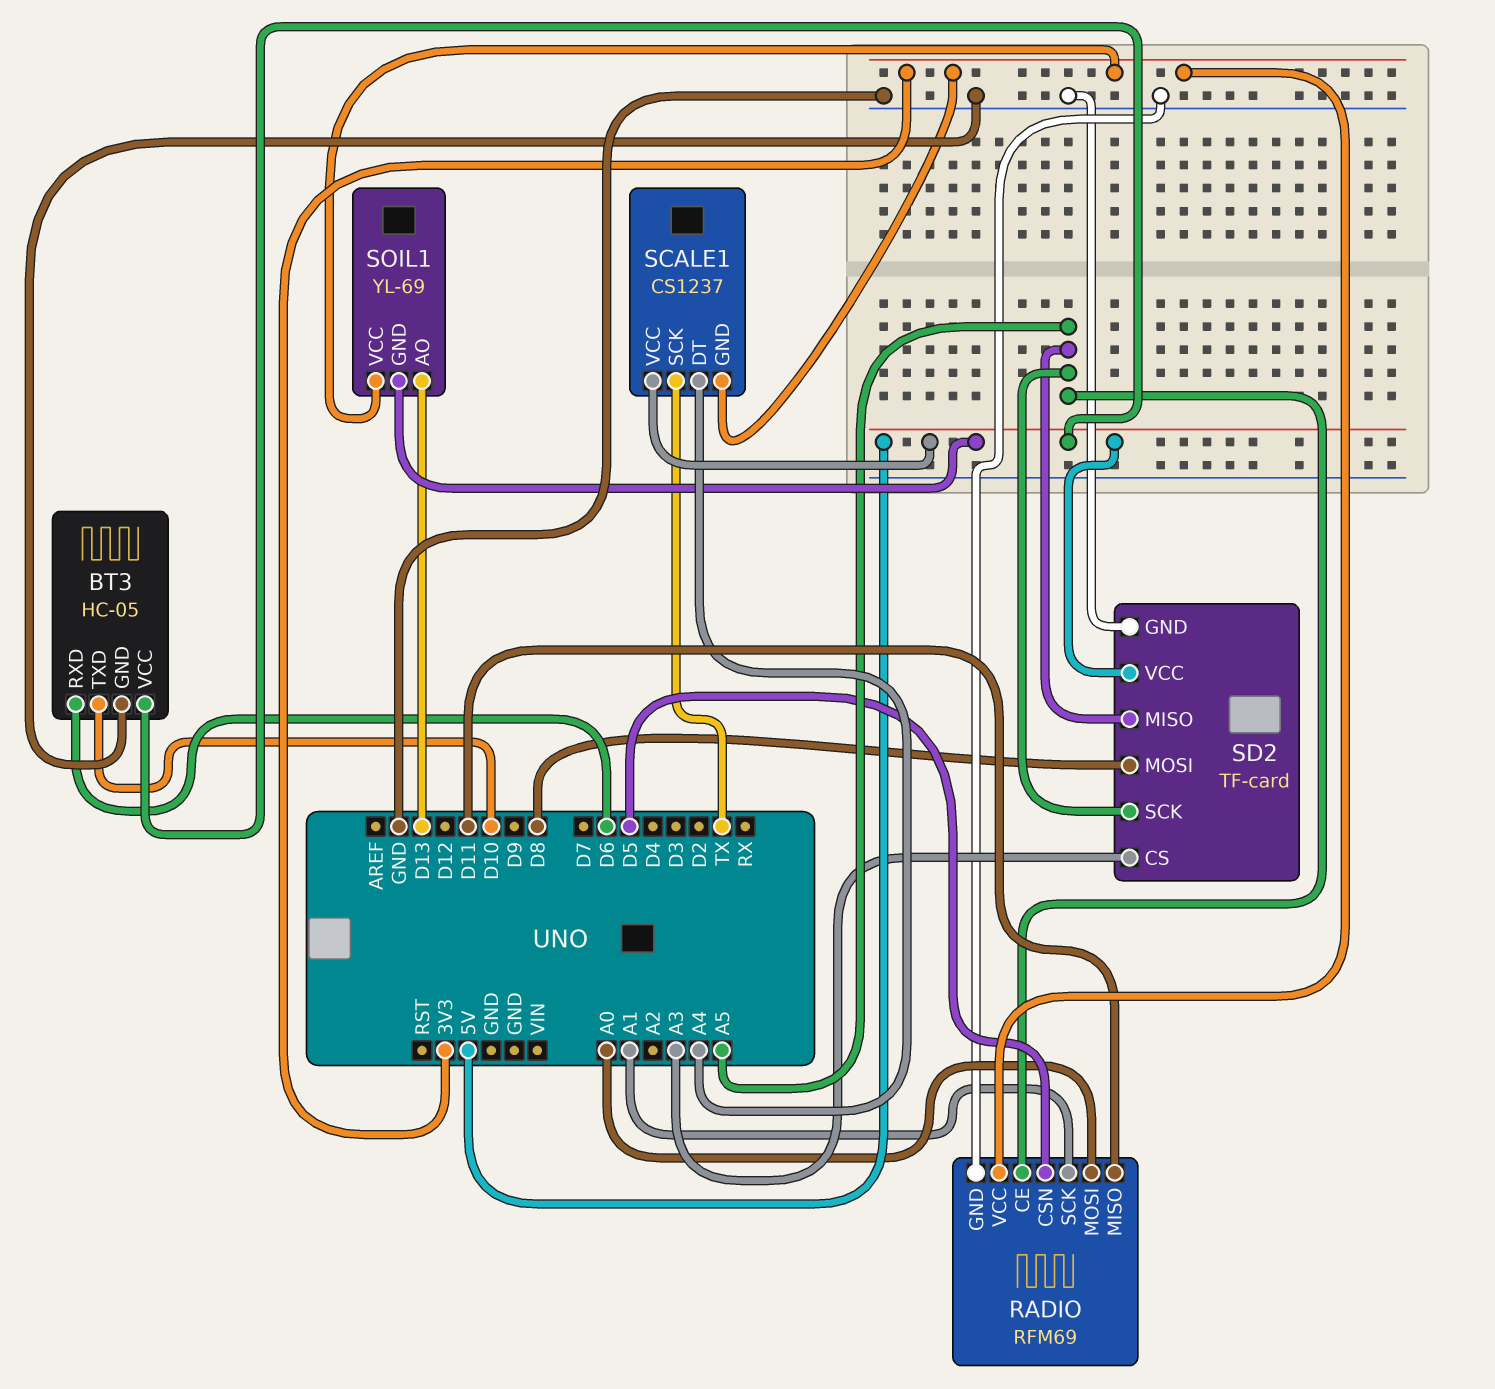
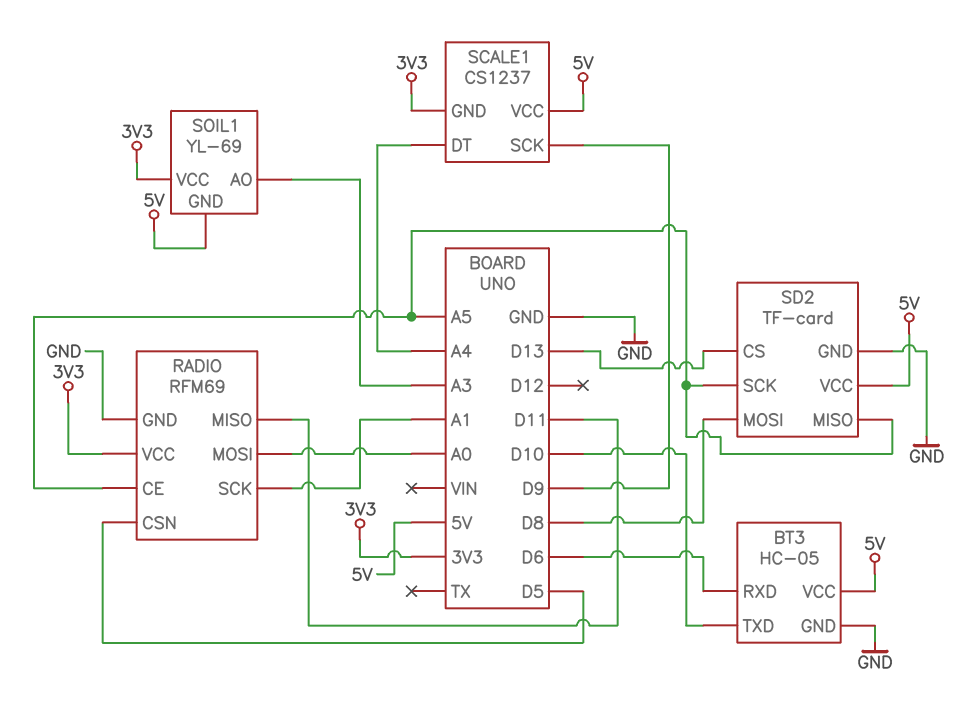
SCALE1 pin SCK: TX -> D9
SD2 pin CS: A3 -> D13
SOIL1 pin AO: D13 -> A3

